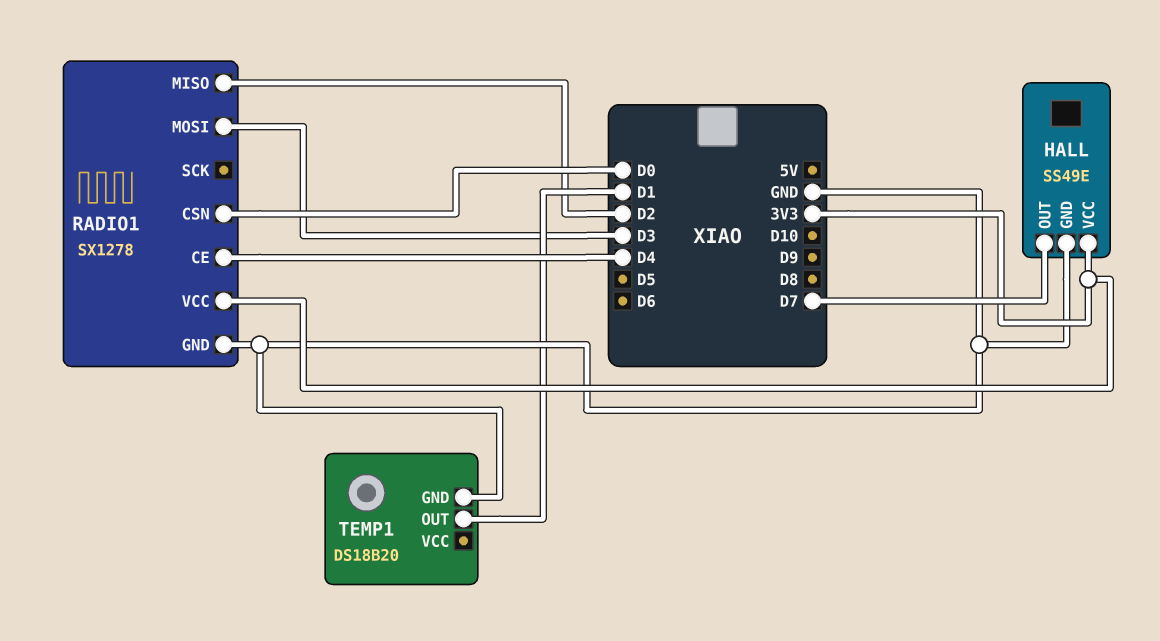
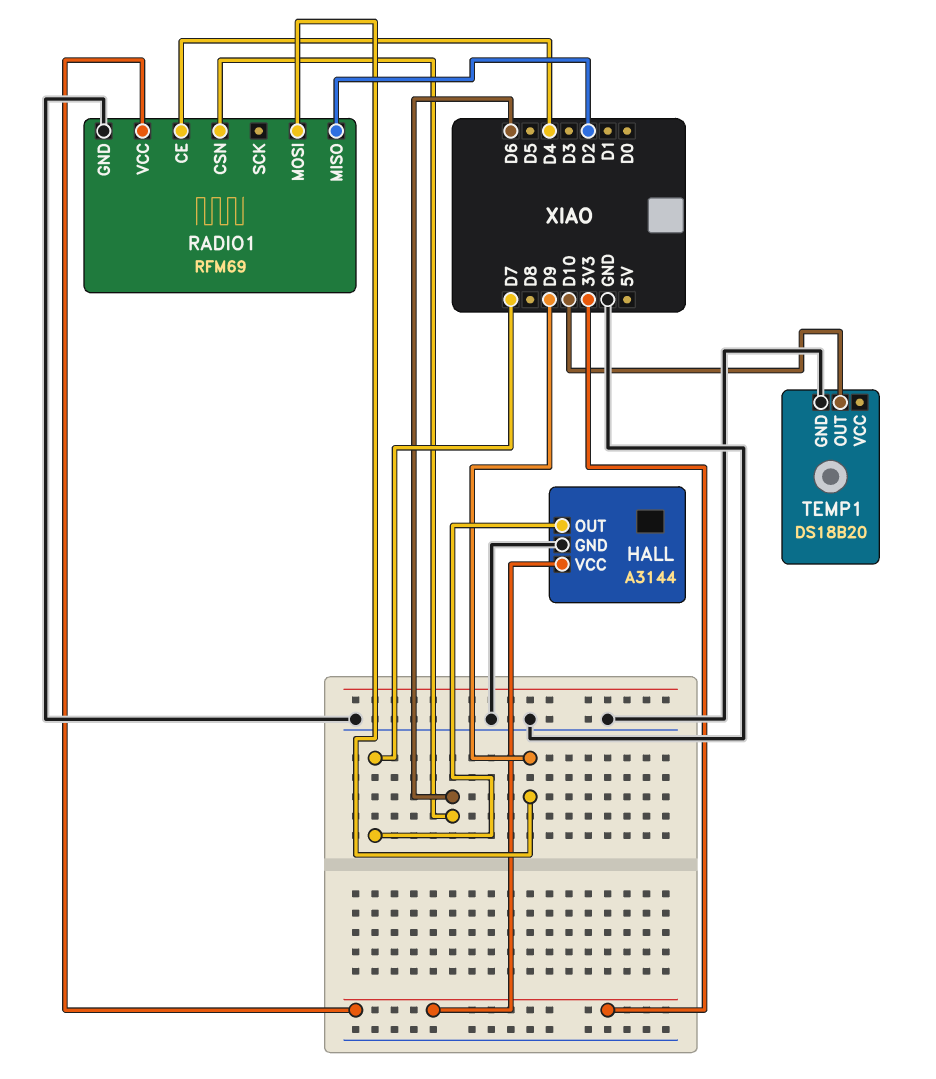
HALL: SS49E -> A3144
RADIO1: SX1278 -> RFM69
RADIO1 pin CSN: D0 -> D6
RADIO1 pin MOSI: D3 -> D9
TEMP1 pin OUT: D1 -> D10

